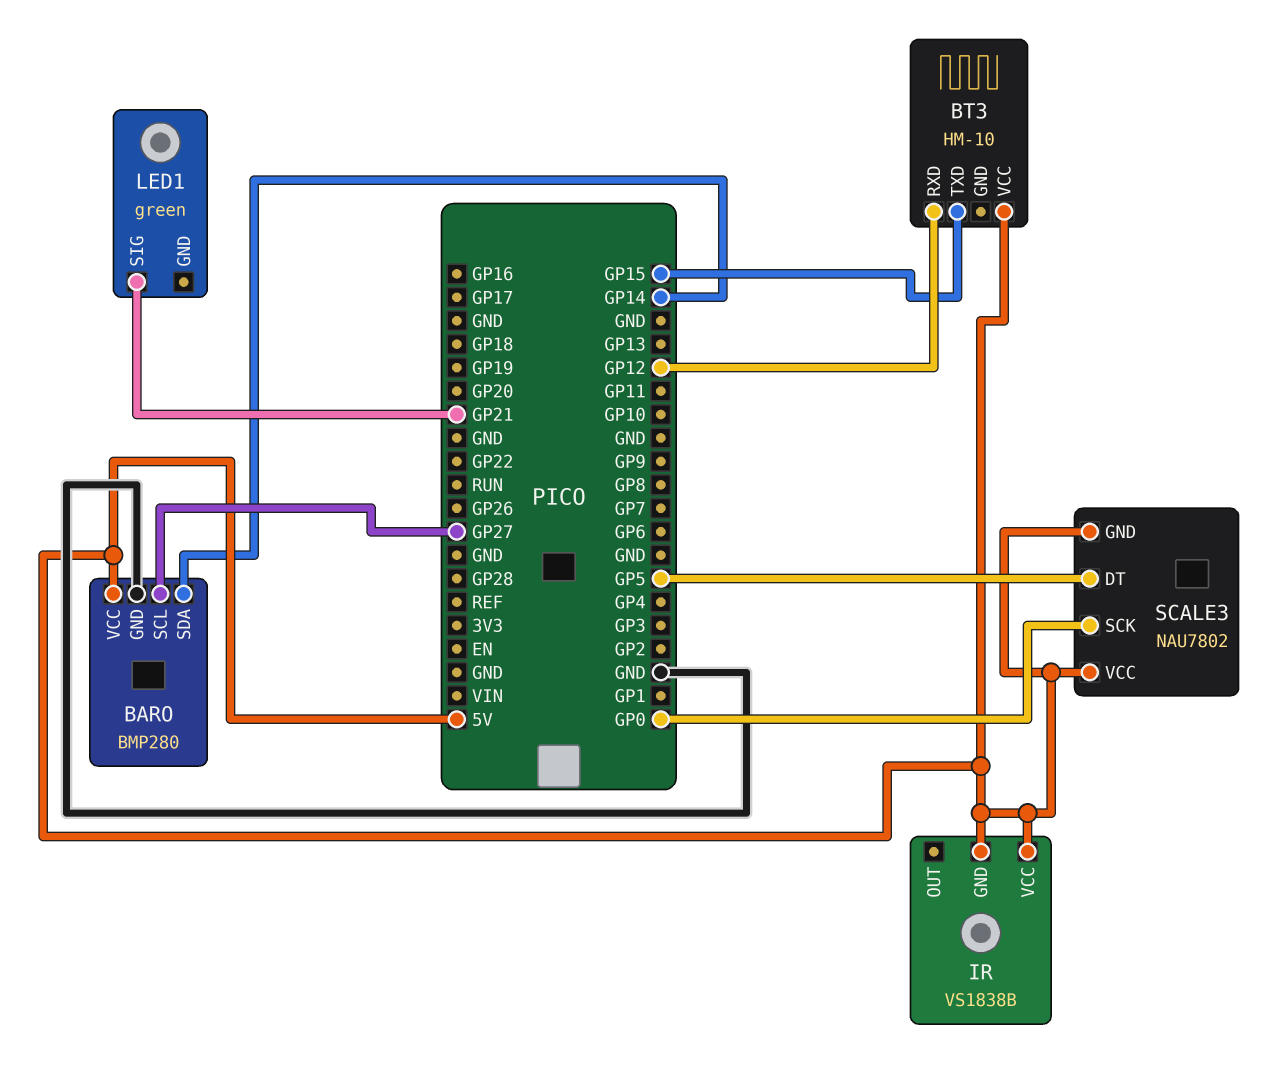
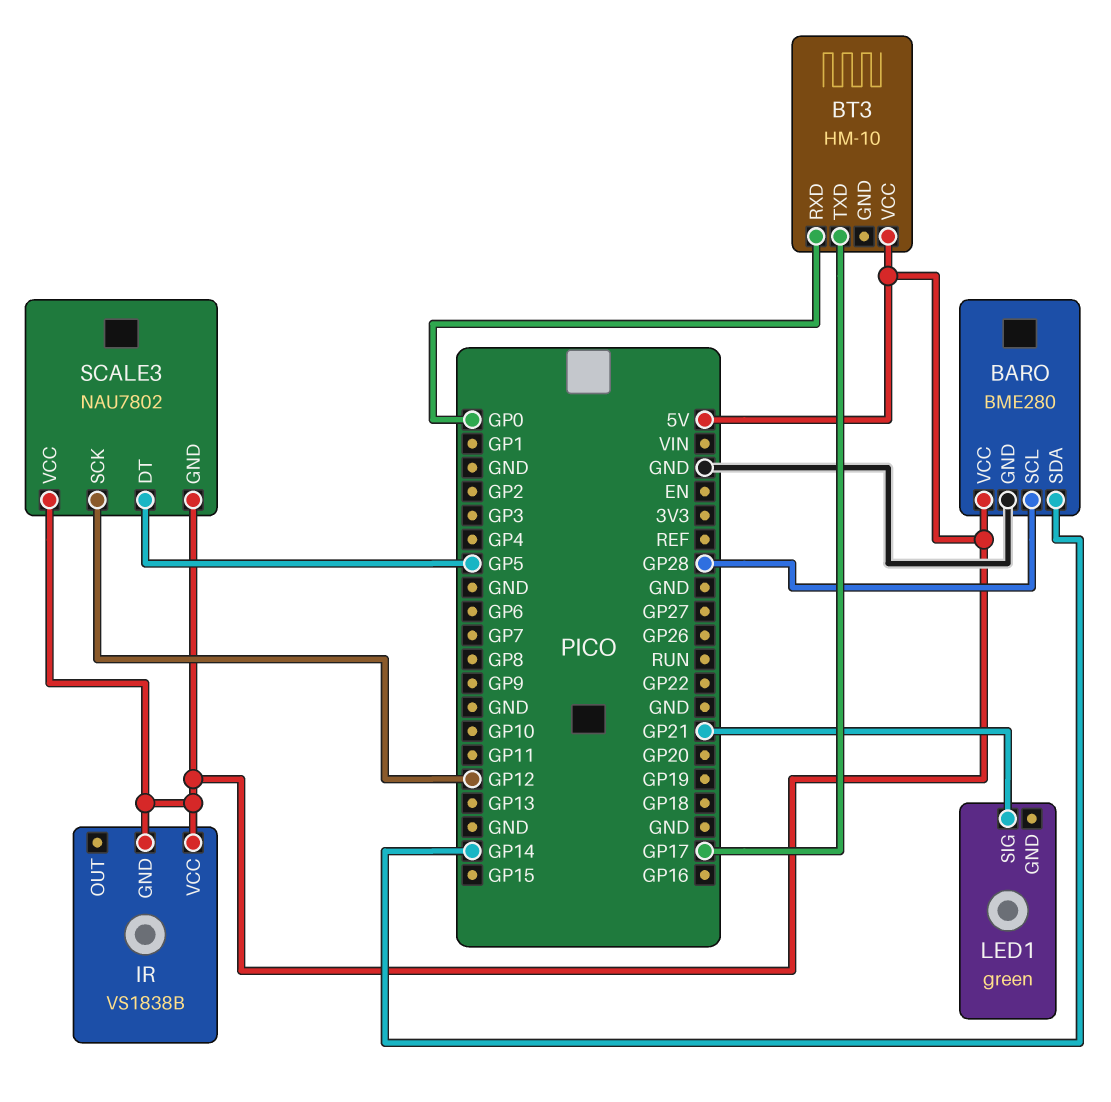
BARO: BMP280 -> BME280
BARO pin SCL: GP27 -> GP28
BT3 pin RXD: GP12 -> GP0
BT3 pin TXD: GP15 -> GP17
SCALE3 pin SCK: GP0 -> GP12

